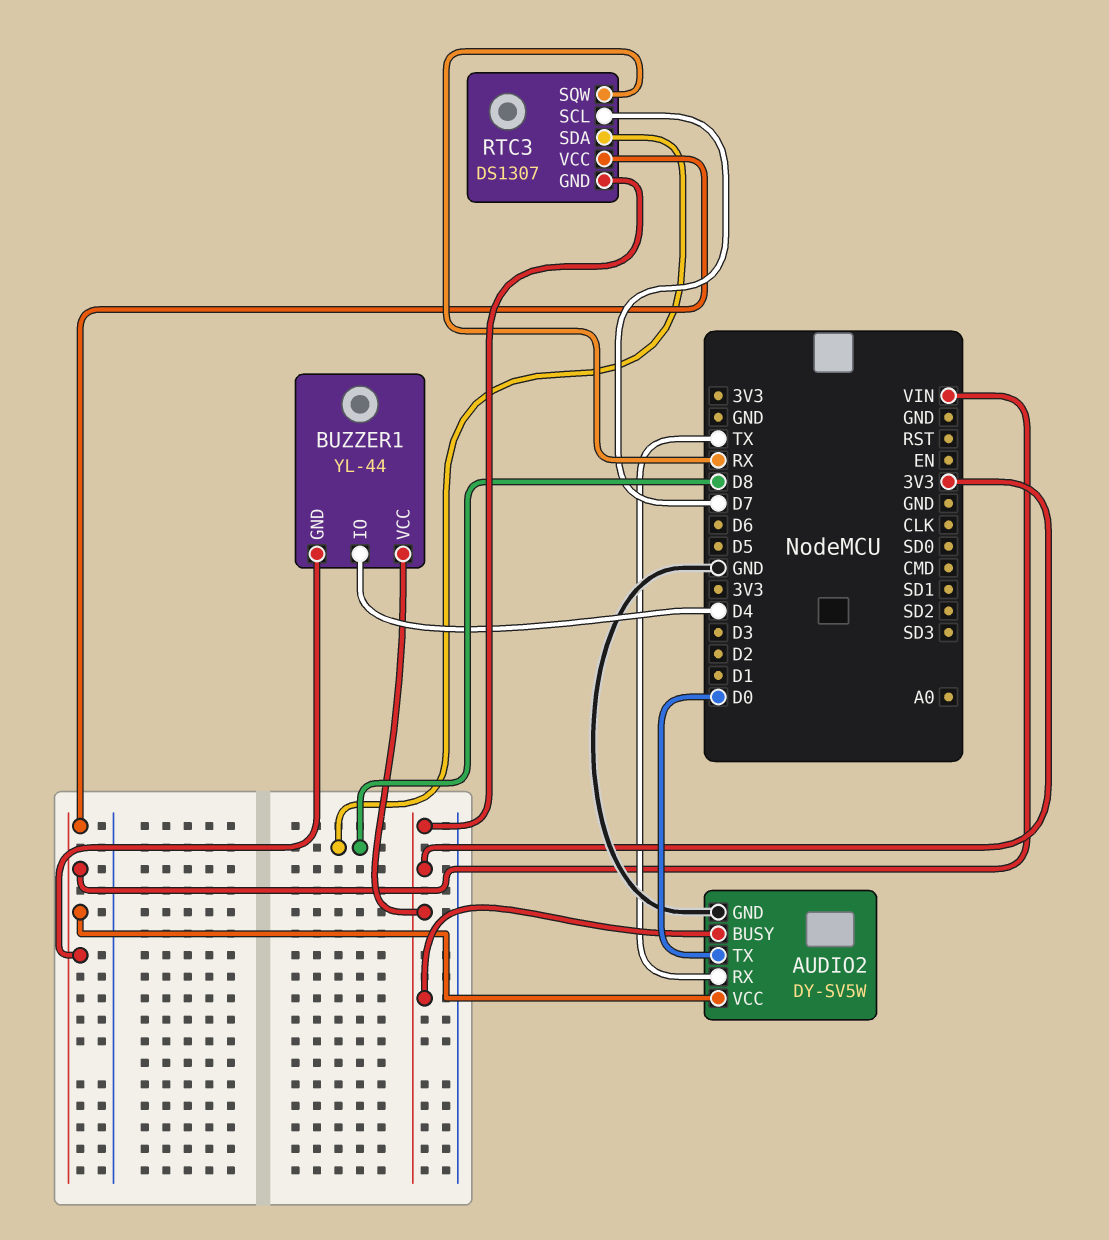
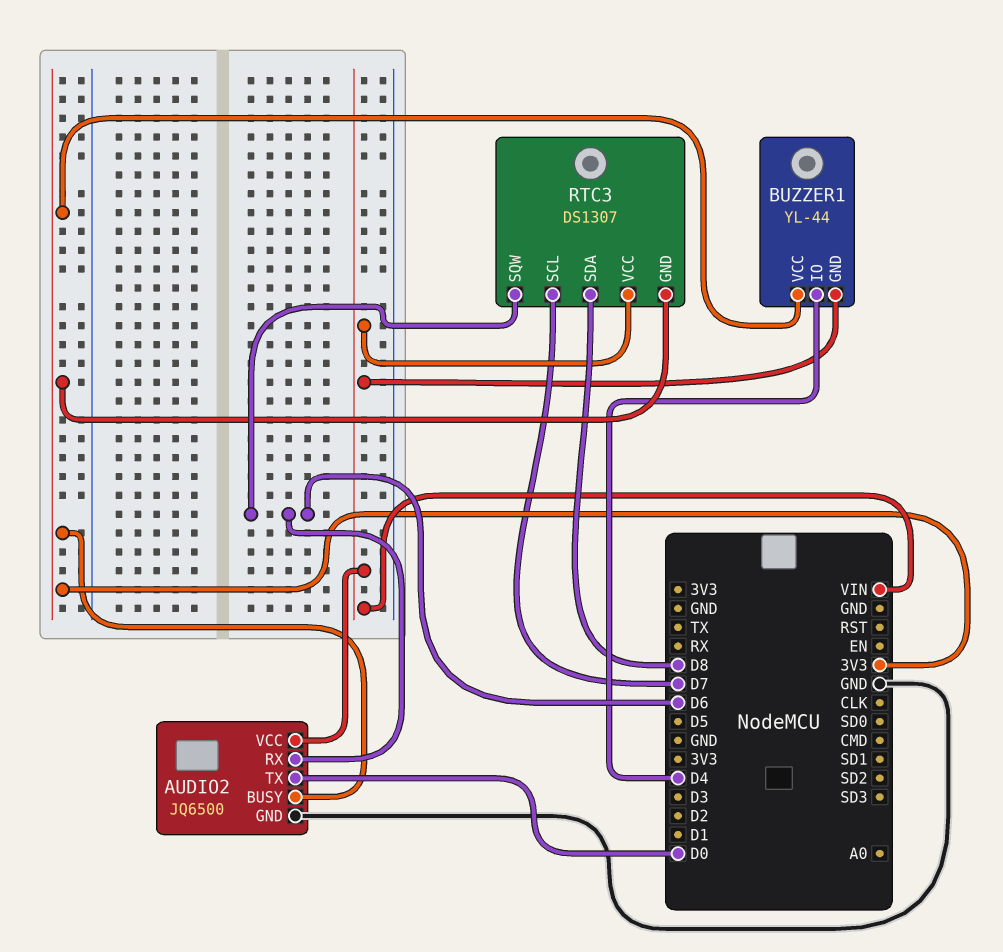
AUDIO2: DY-SV5W -> JQ6500
AUDIO2 pin RX: TX -> D6
RTC3 pin SQW: RX -> D6

